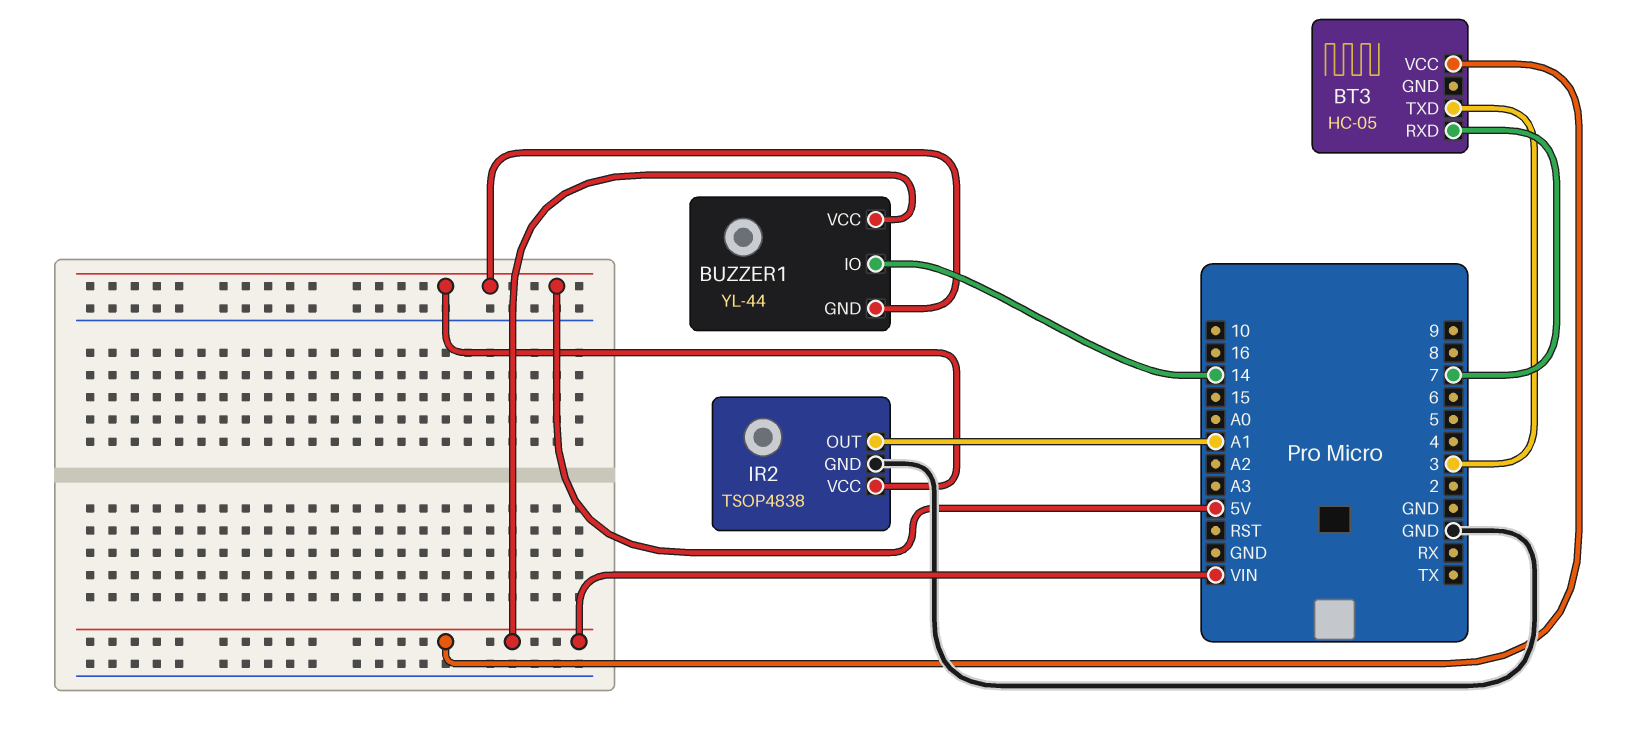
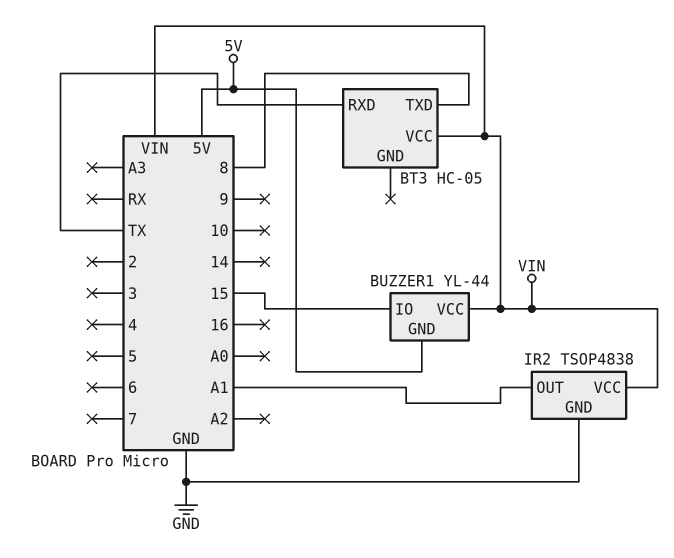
BT3 pin RXD: 7 -> TX
BT3 pin TXD: 3 -> 8
BUZZER1 pin IO: 14 -> 15
IR2 pin VCC: 5V -> VIN

